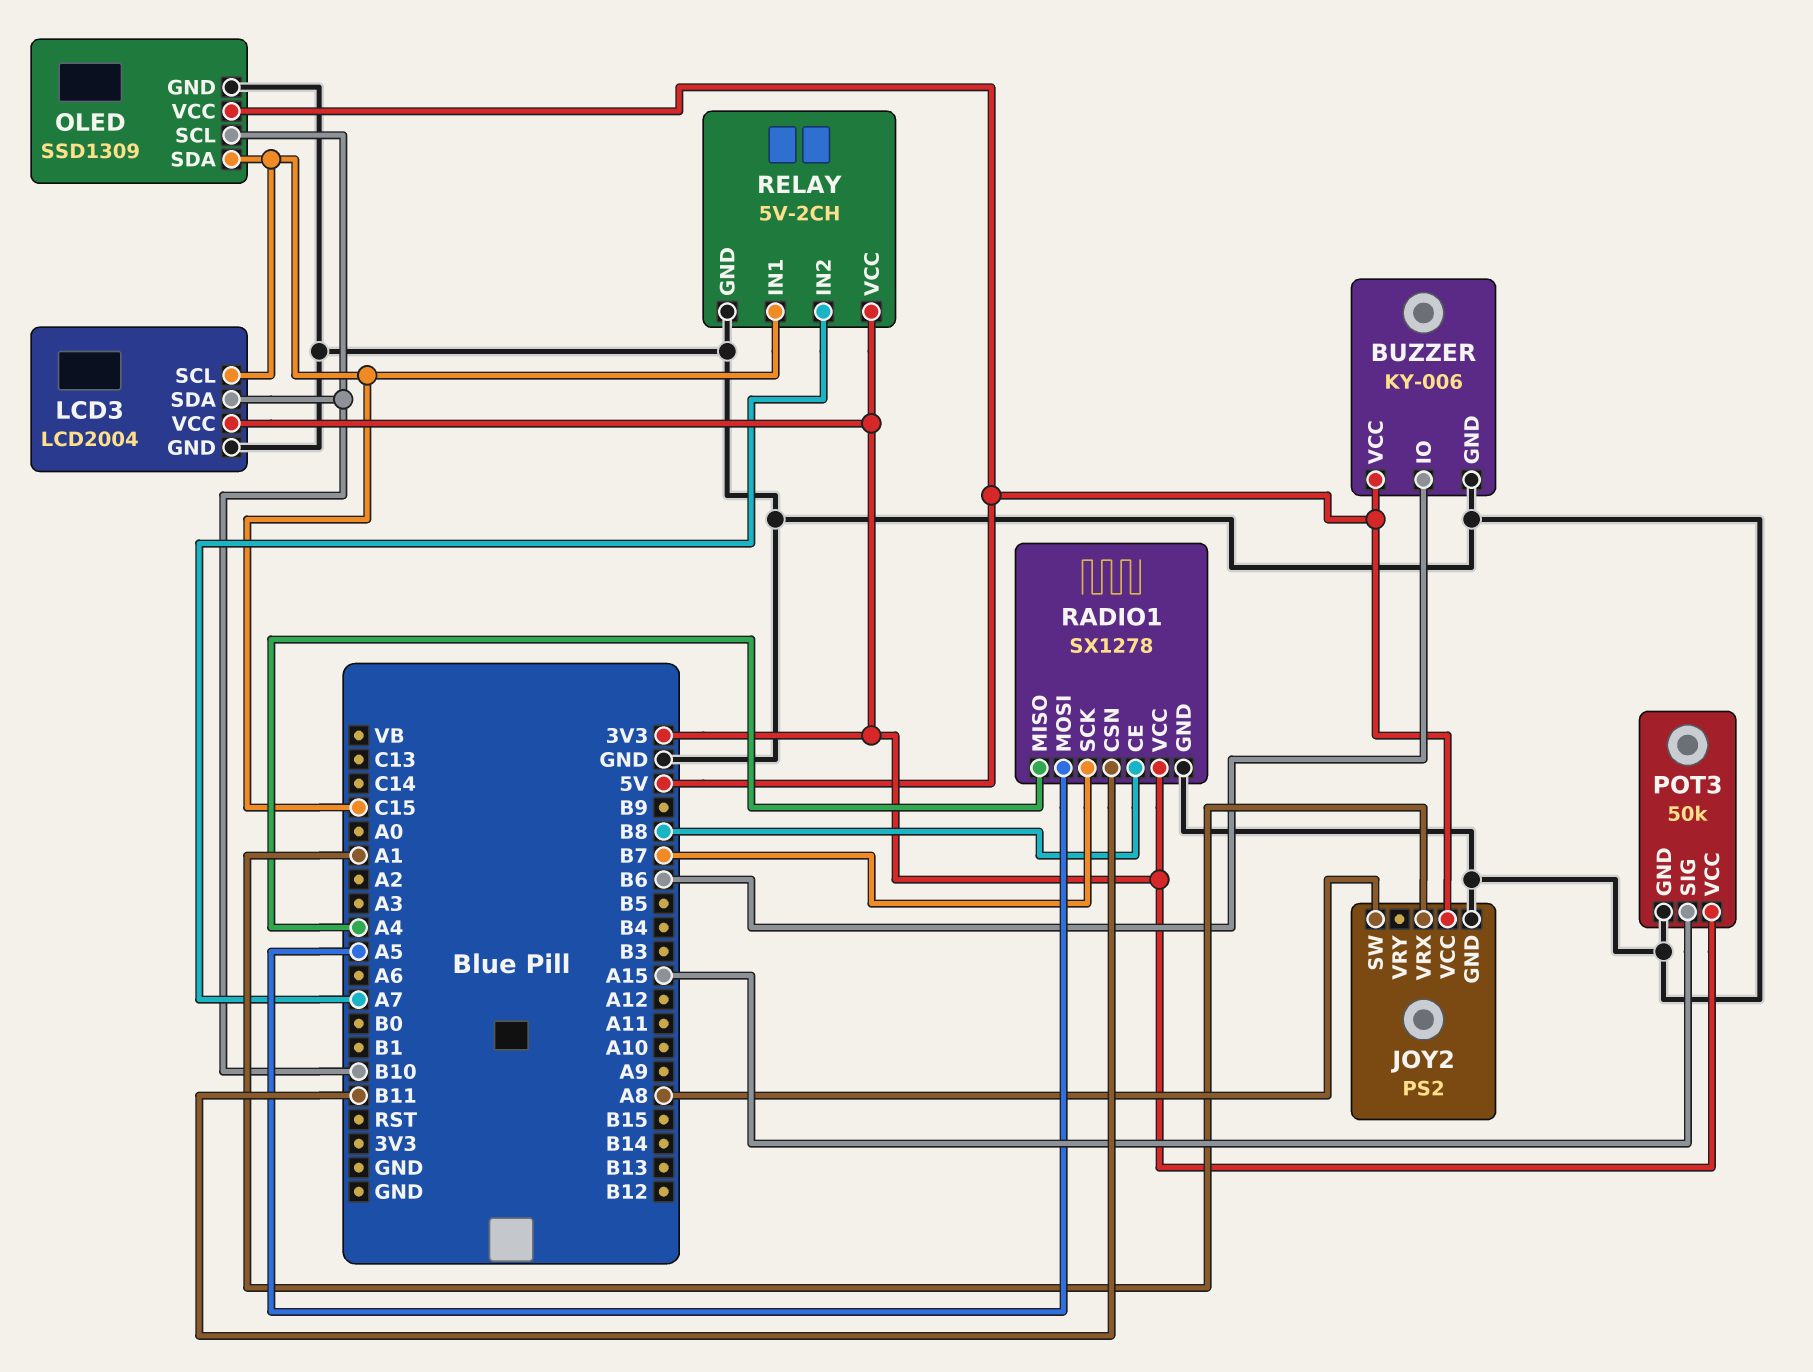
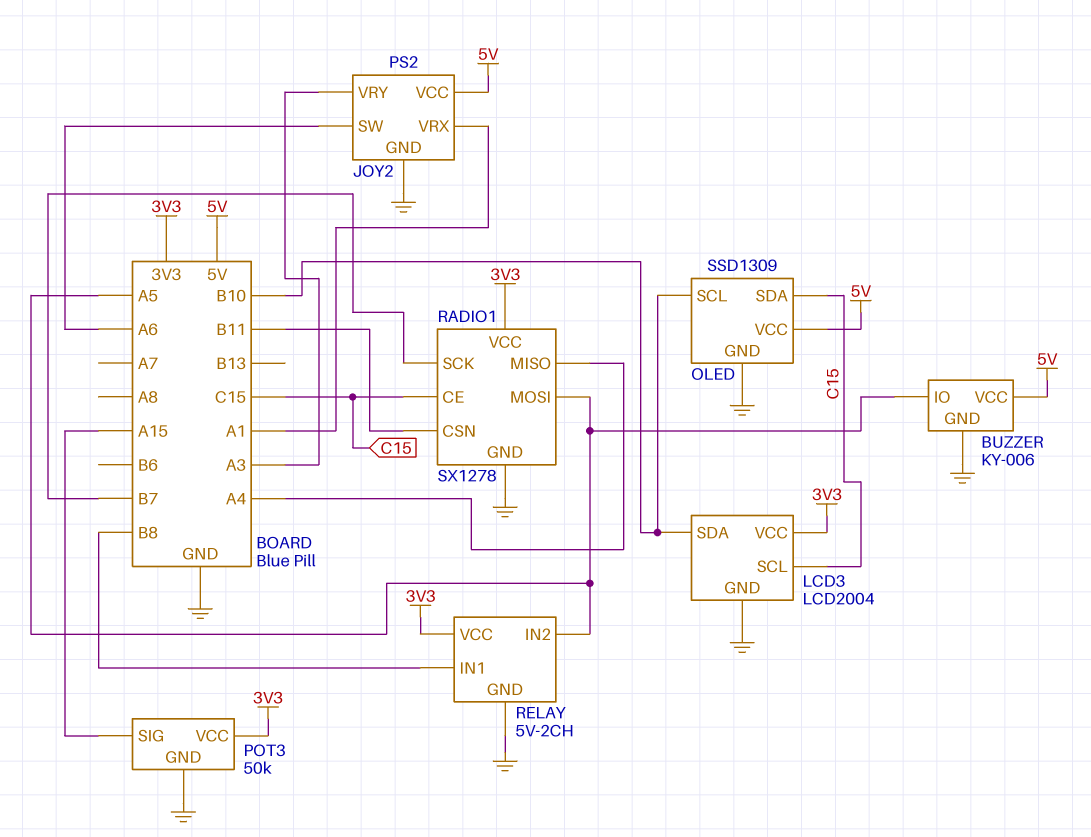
BUZZER pin IO: B6 -> A5
JOY2 pin SW: A8 -> A6
JOY2 pin VRY: none -> A3
RADIO1 pin CE: B8 -> C15
RELAY pin IN1: C15 -> B8
RELAY pin IN2: A7 -> A5

